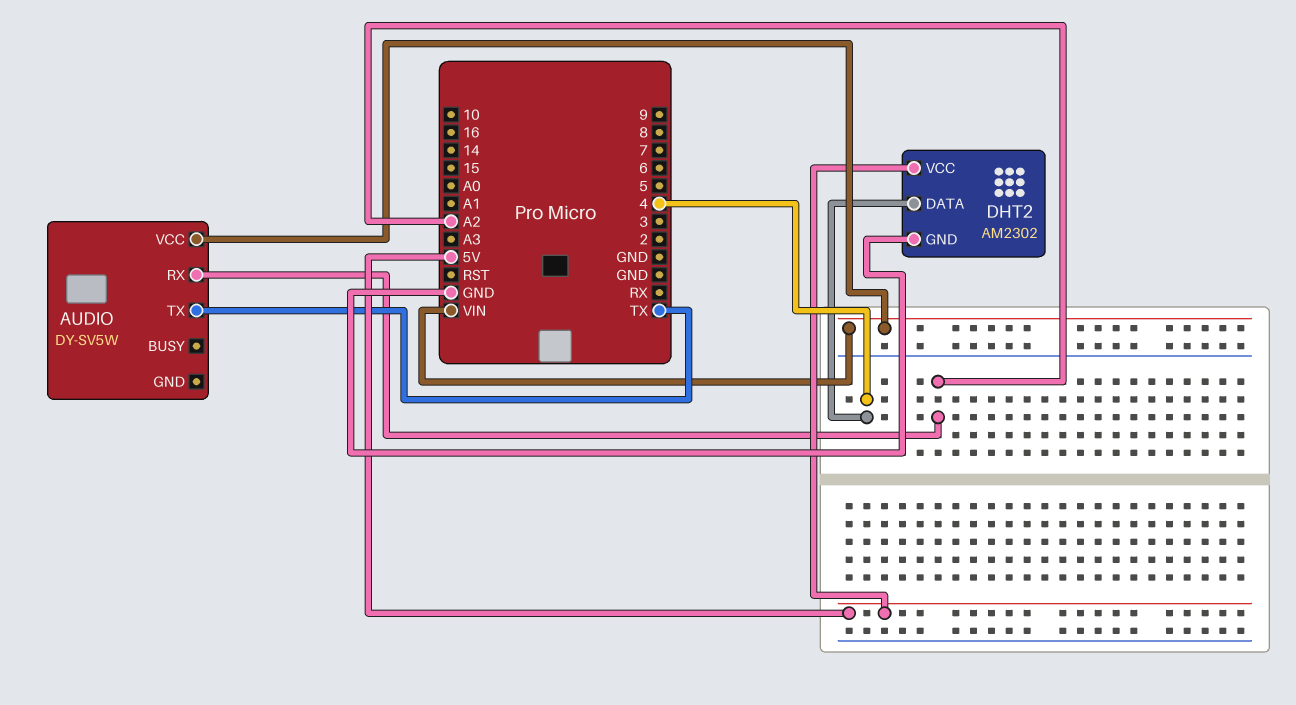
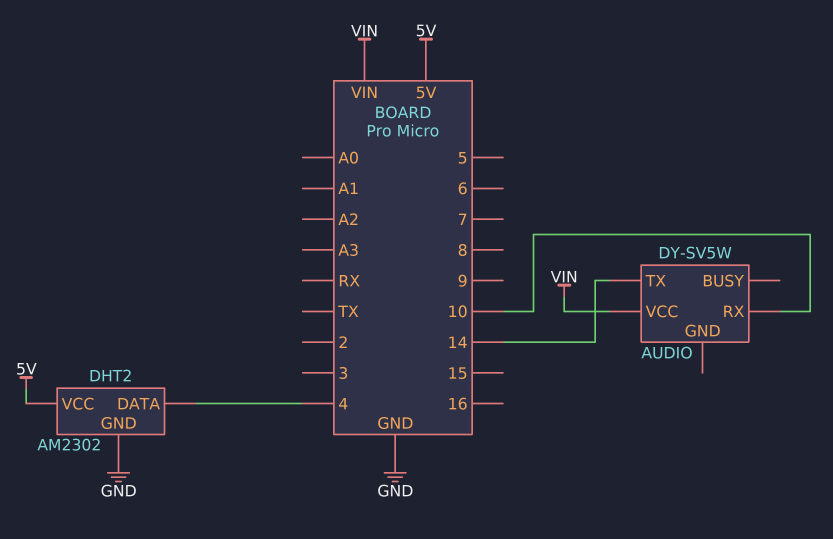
AUDIO pin RX: A2 -> 10
AUDIO pin TX: TX -> 14

